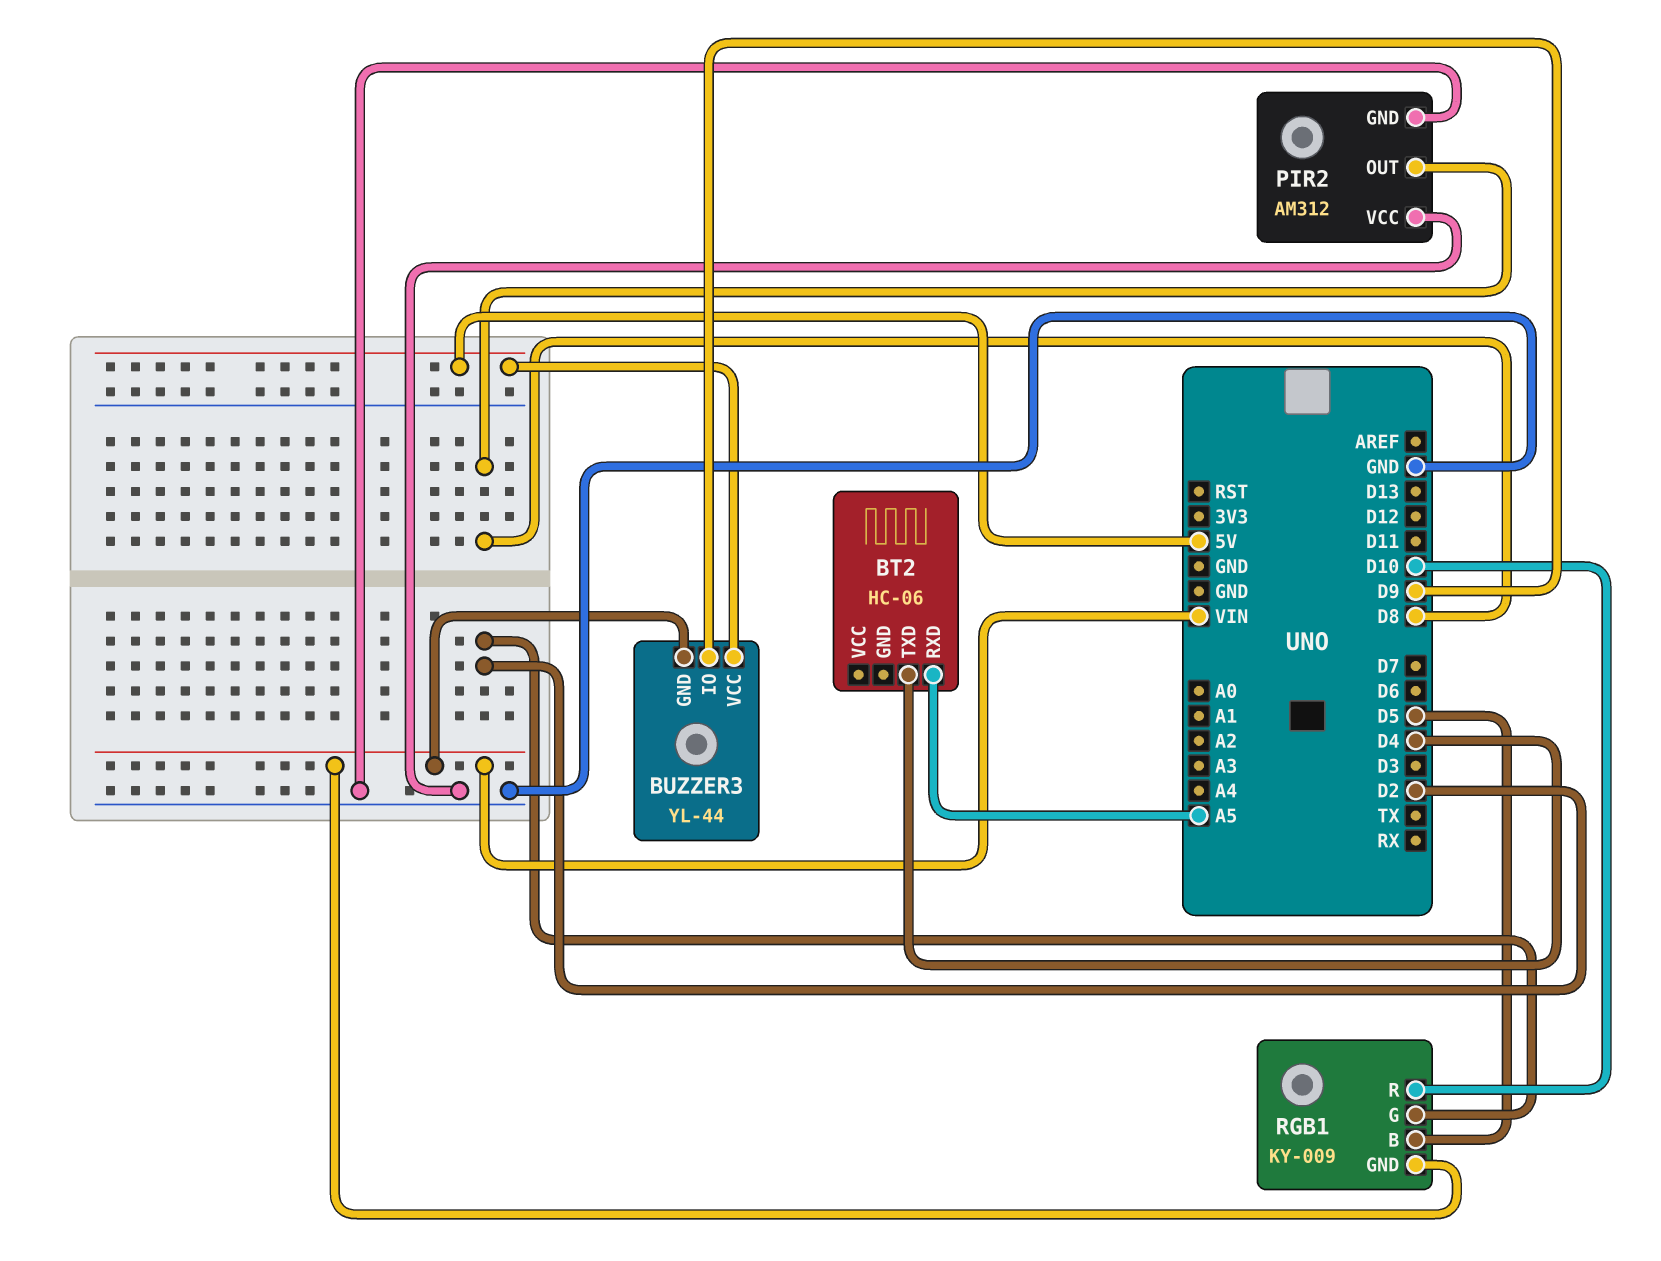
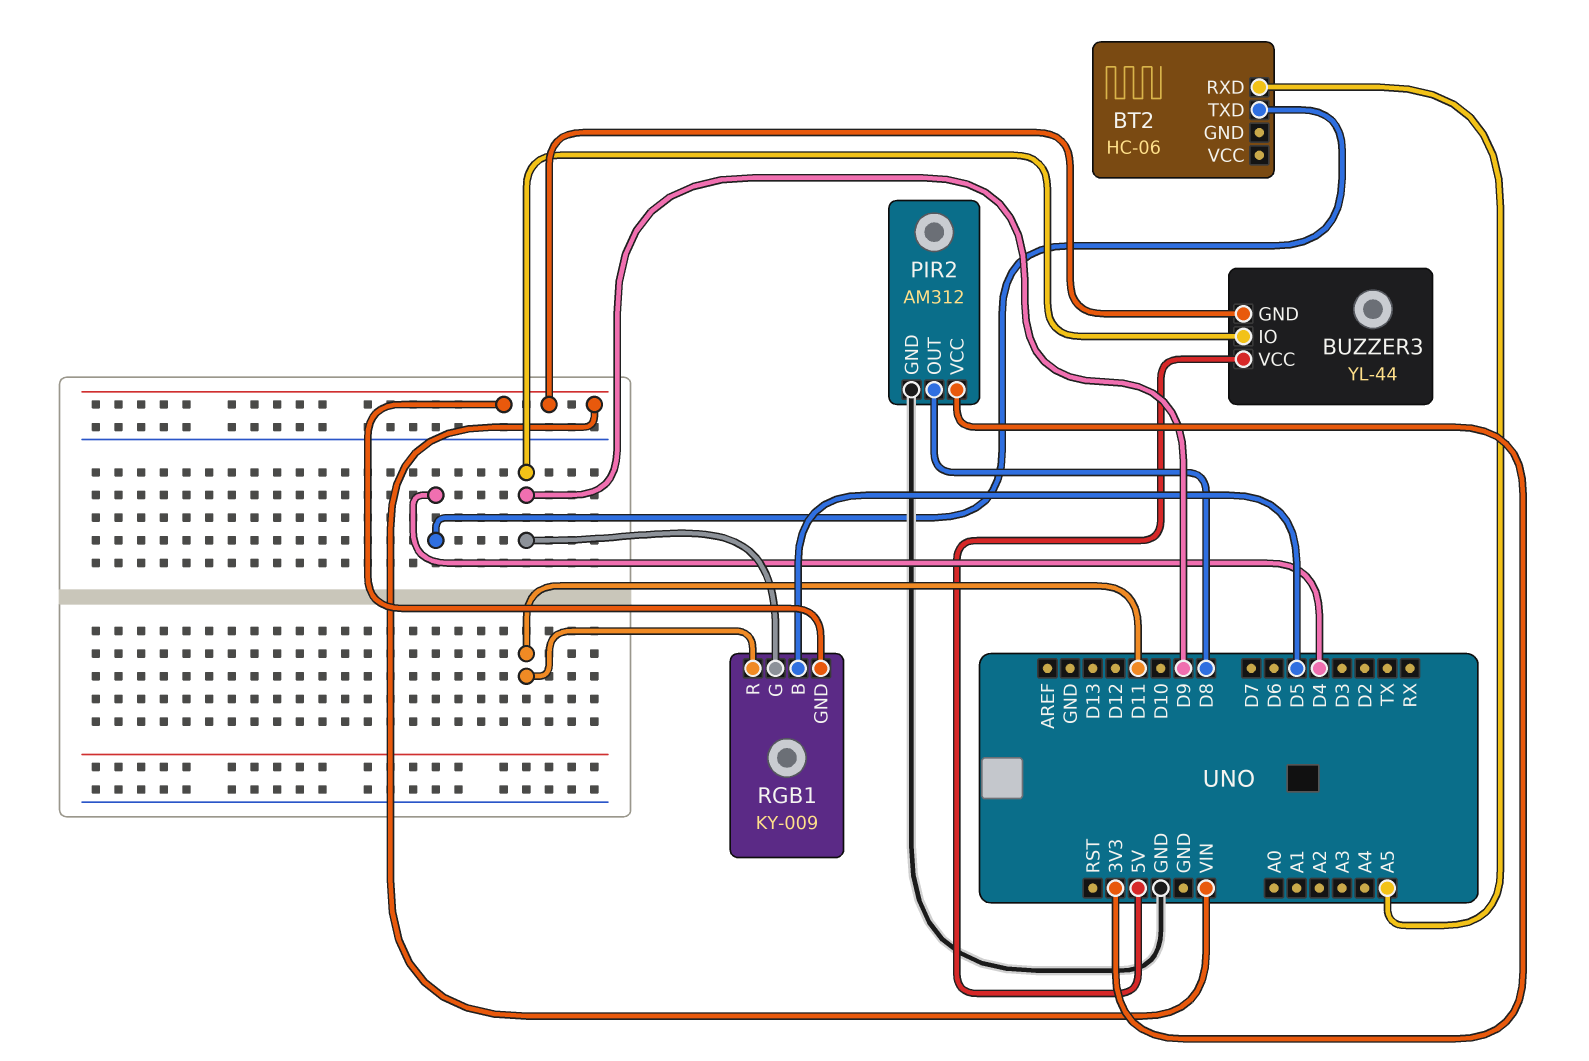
PIR2 pin VCC: GND -> 3V3
RGB1 pin G: D2 -> D9
RGB1 pin R: D10 -> D11

